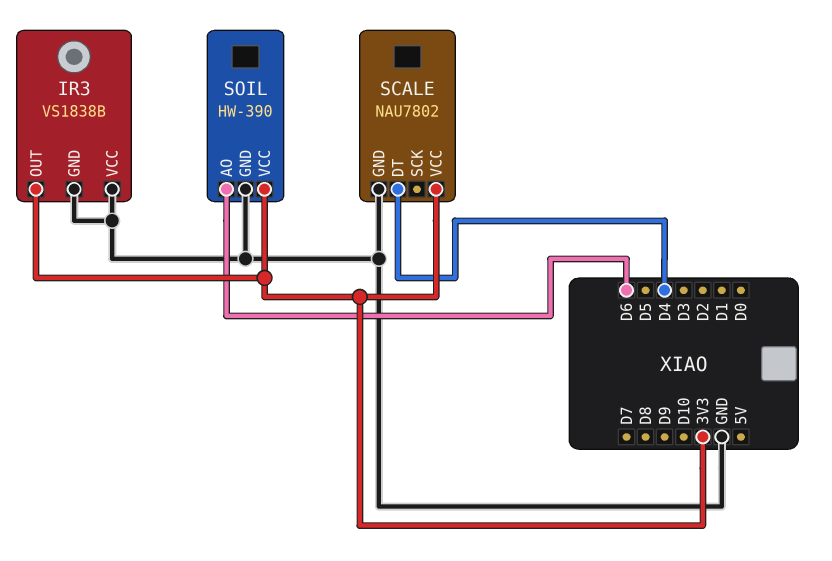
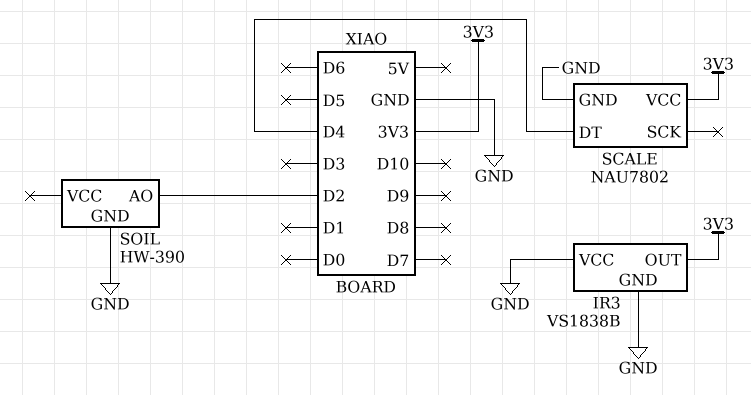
SOIL pin AO: D6 -> D2
SOIL pin VCC: 3V3 -> none

